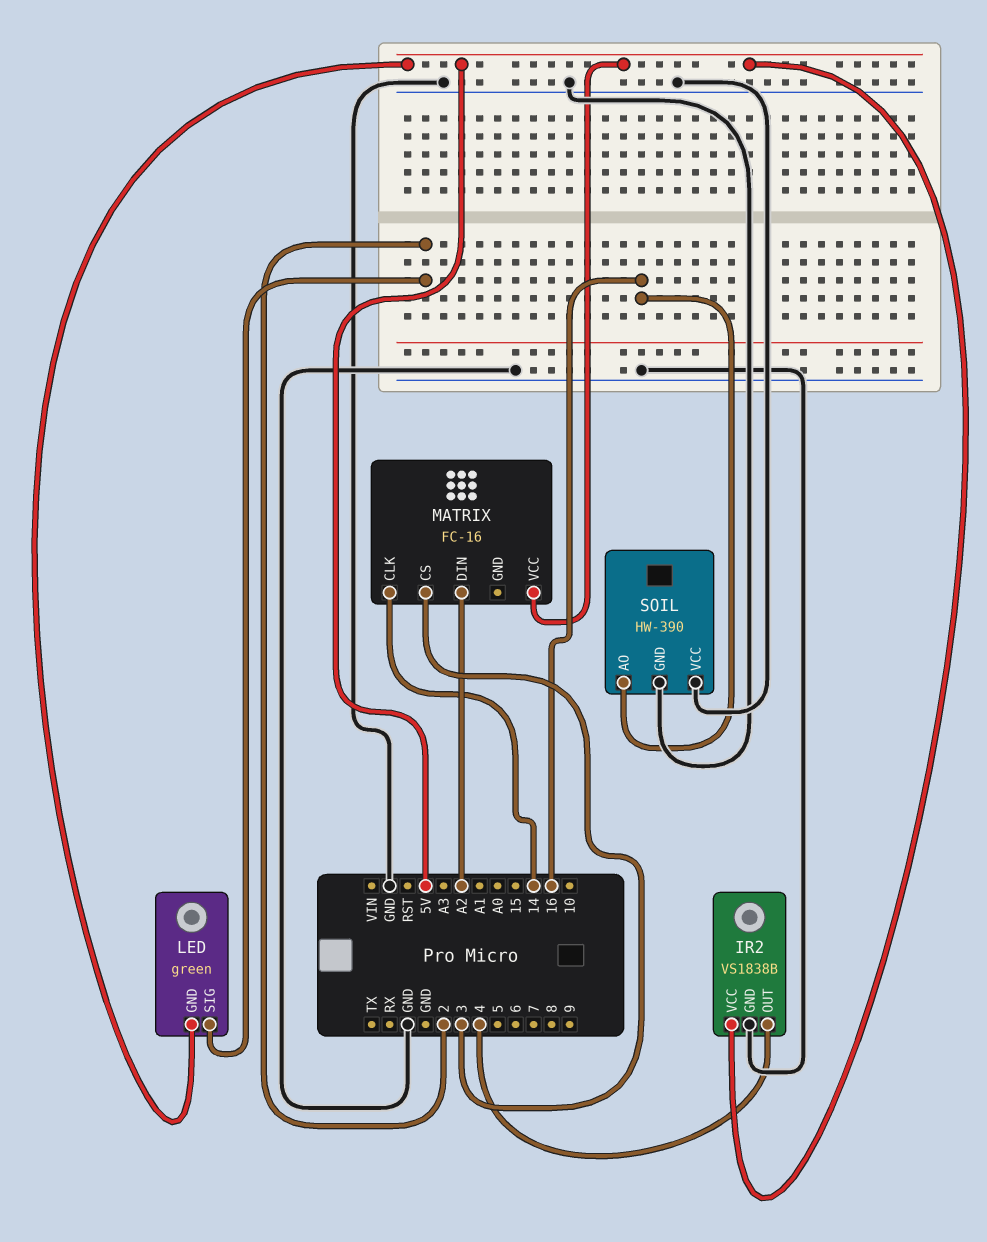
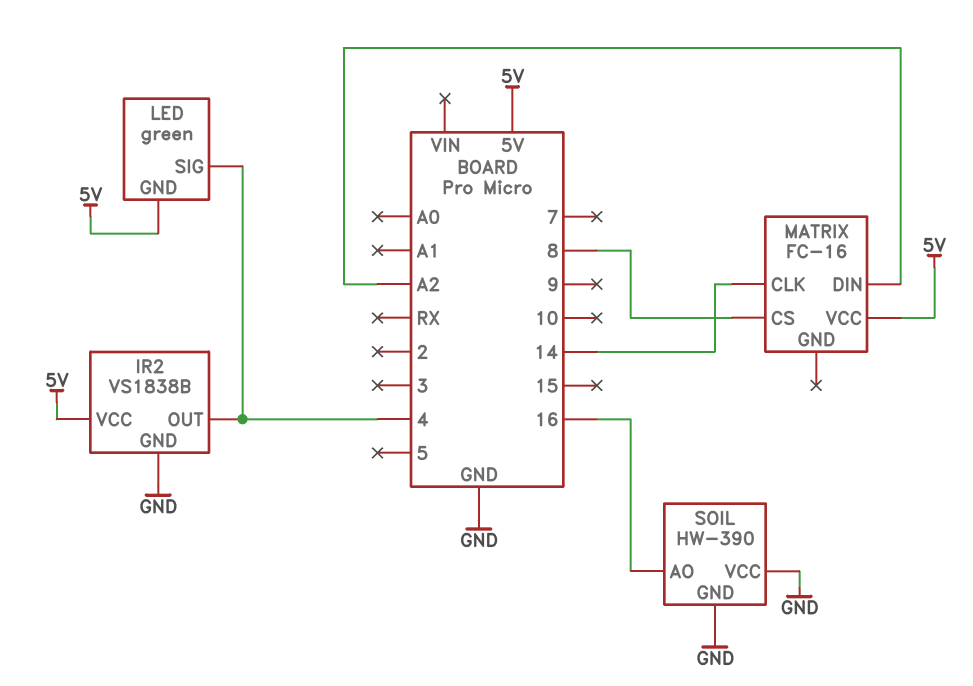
LED pin SIG: 2 -> 4
MATRIX pin CS: 3 -> 8

